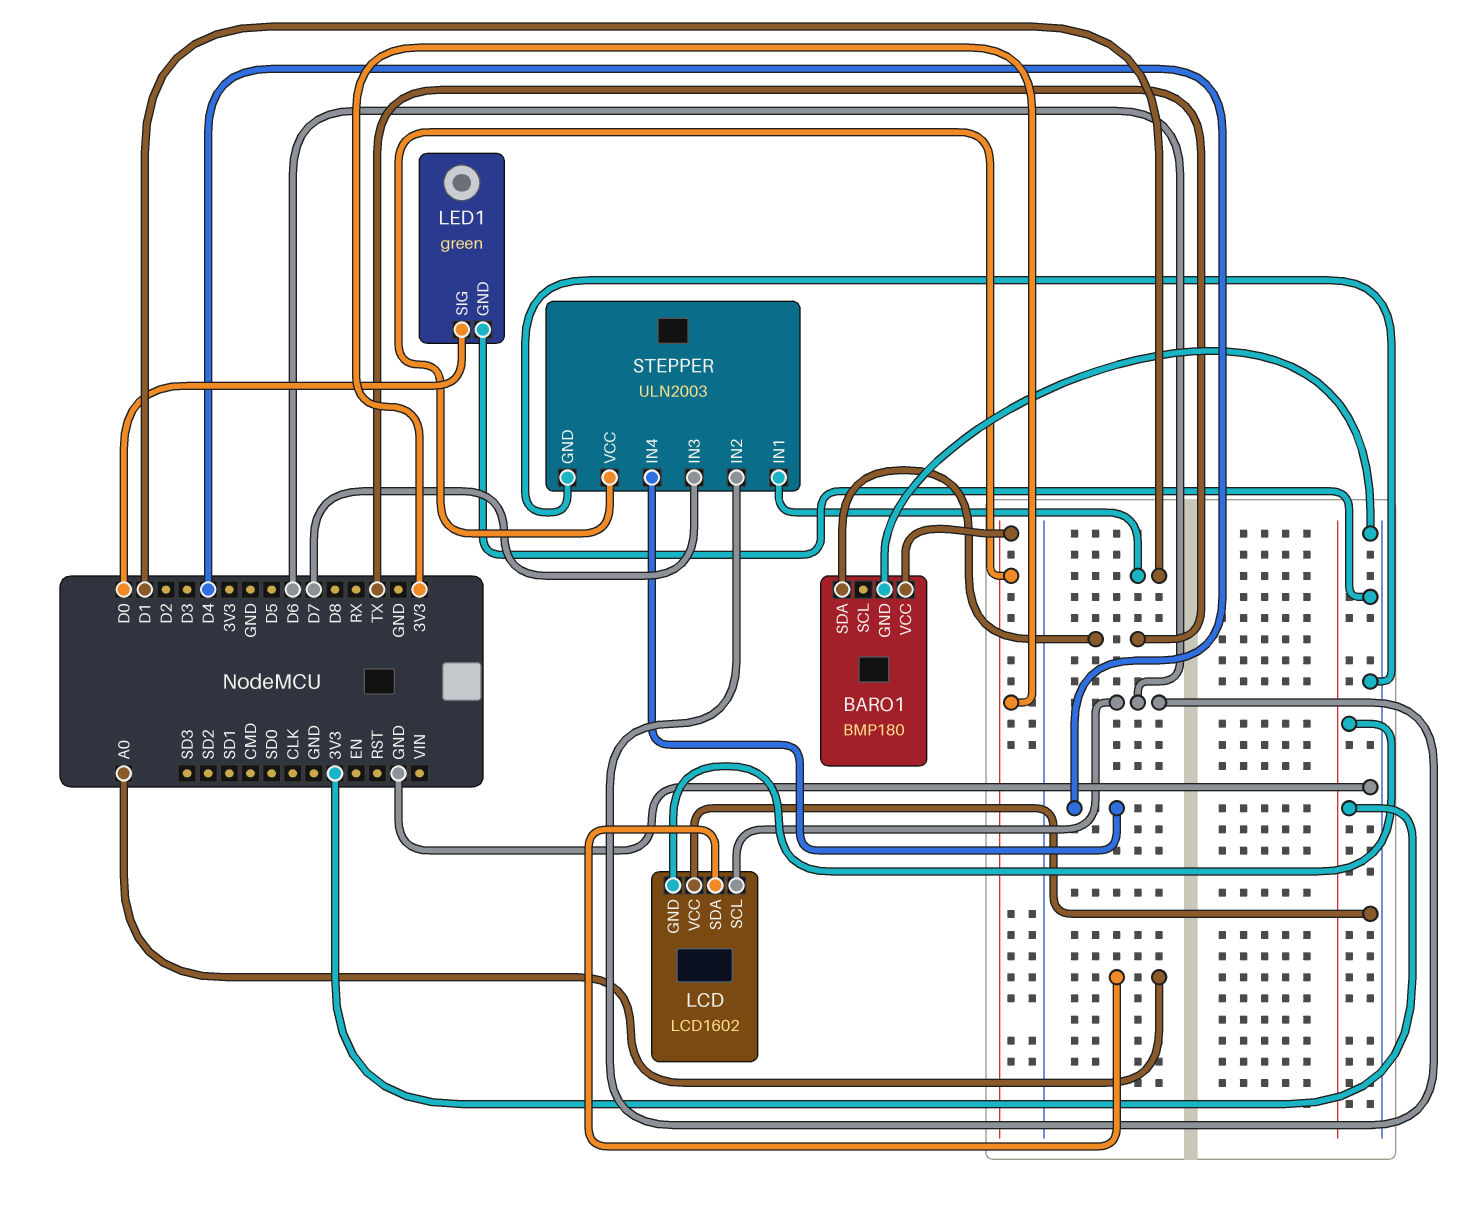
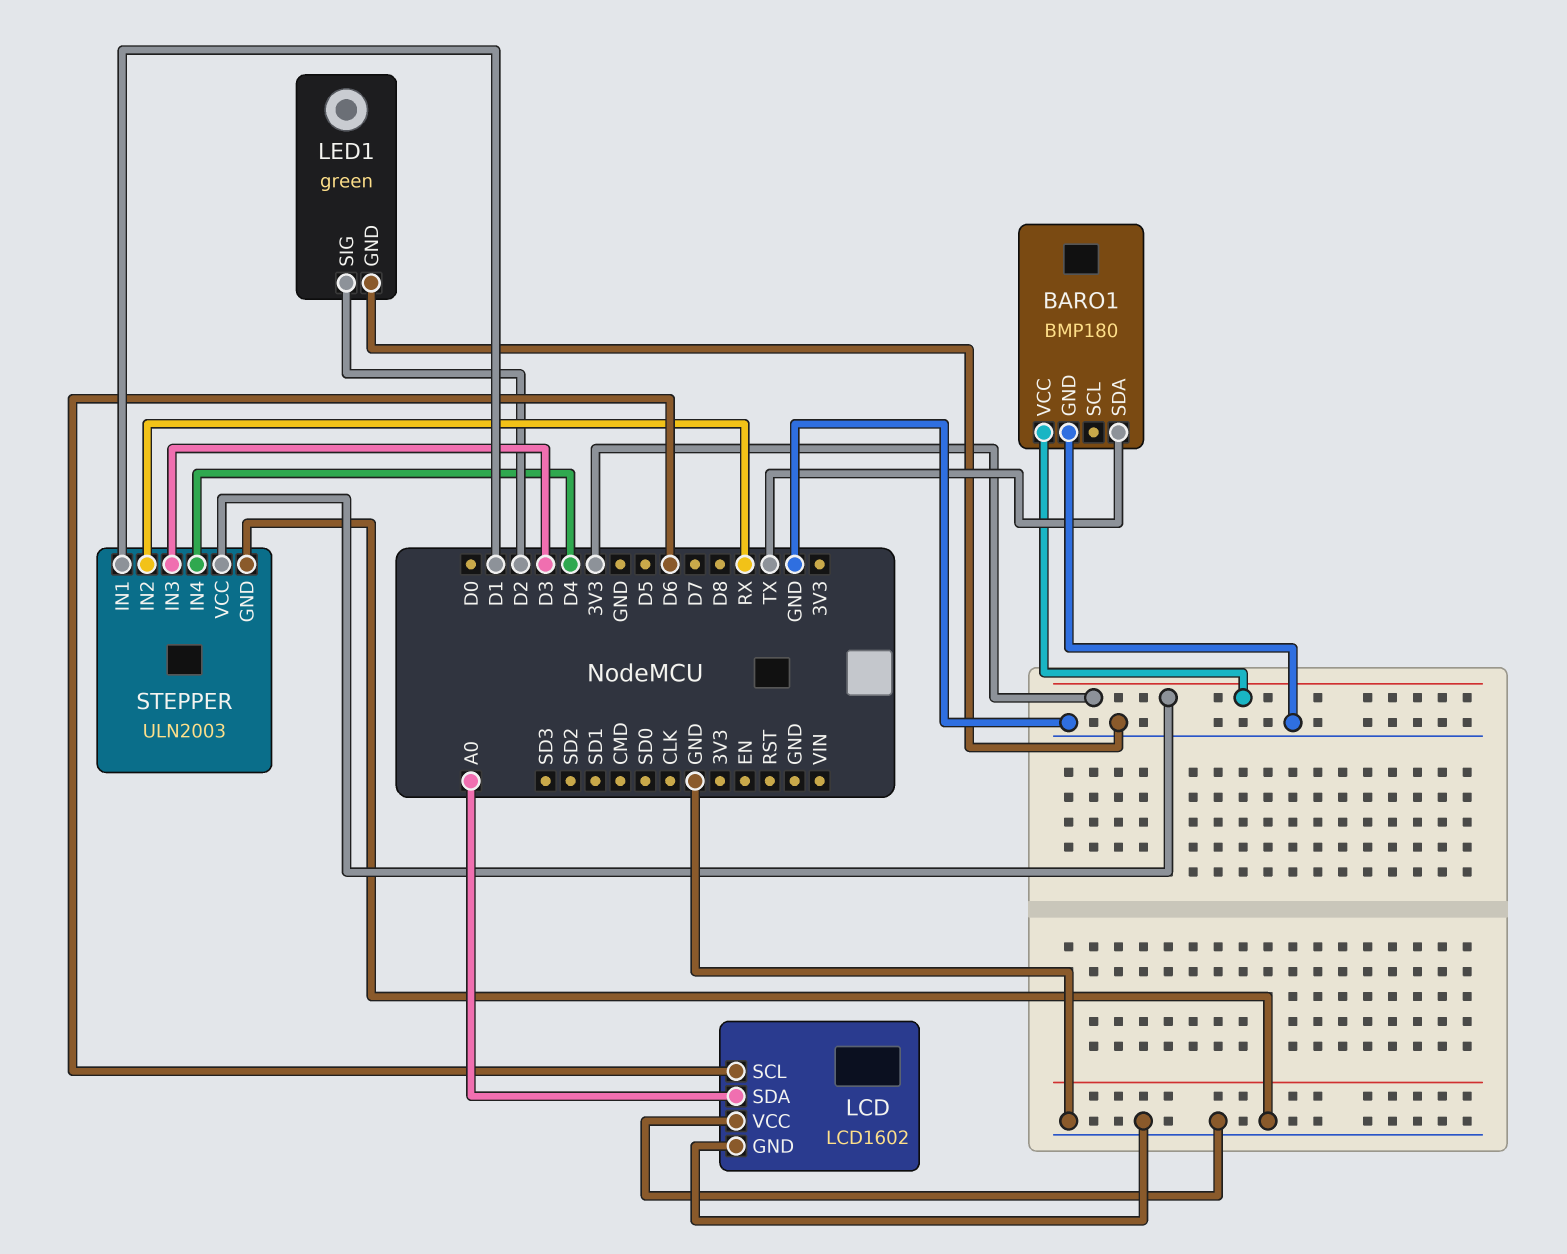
LCD pin GND: 3V3 -> GND
LED1 pin SIG: D0 -> D2
STEPPER pin IN2: D6 -> RX
STEPPER pin IN3: D7 -> D3

